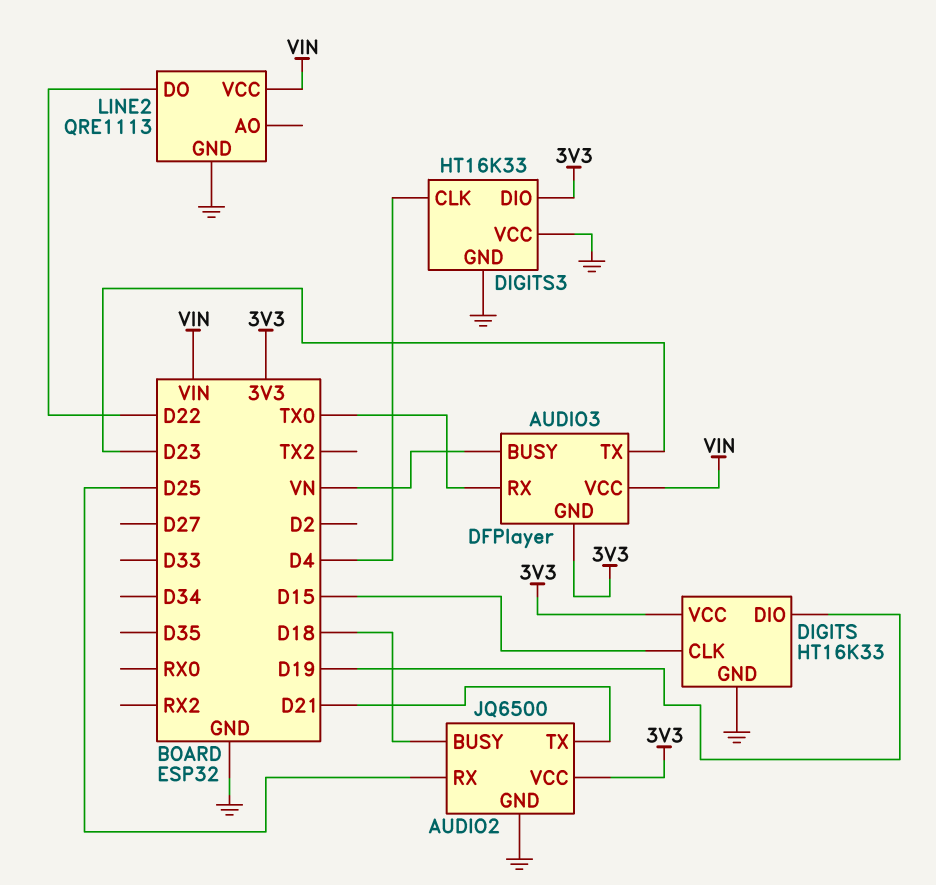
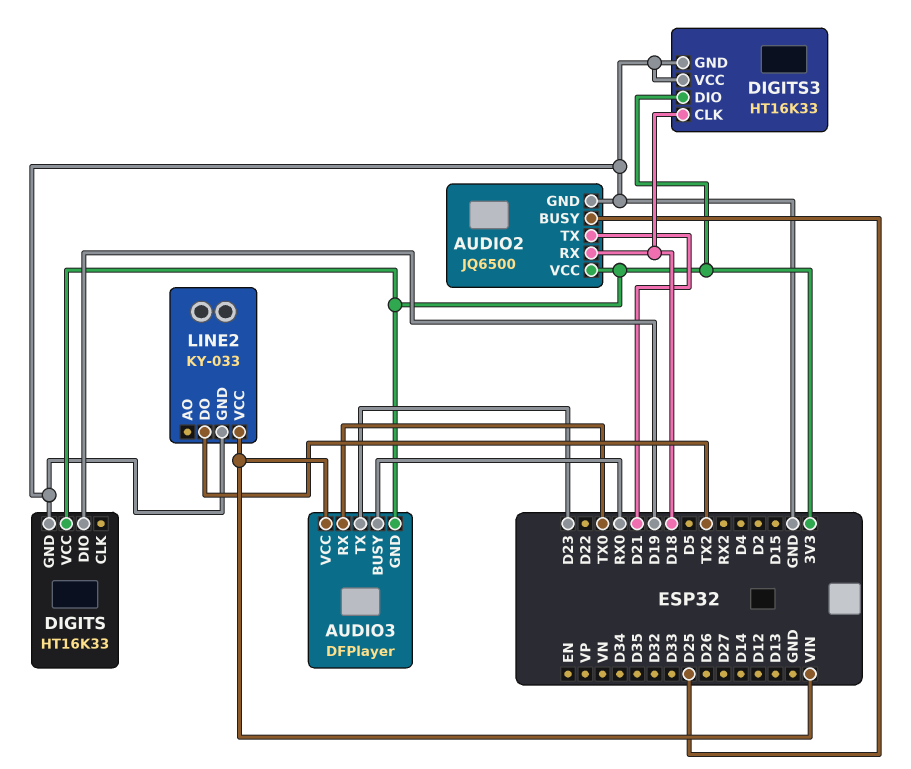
AUDIO2 pin BUSY: D18 -> D25
AUDIO2 pin RX: D25 -> D18
AUDIO3 pin BUSY: VN -> RX0
DIGITS pin CLK: D15 -> none
DIGITS3 pin CLK: D4 -> D18
LINE2: QRE1113 -> KY-033
LINE2 pin DO: D22 -> TX2

